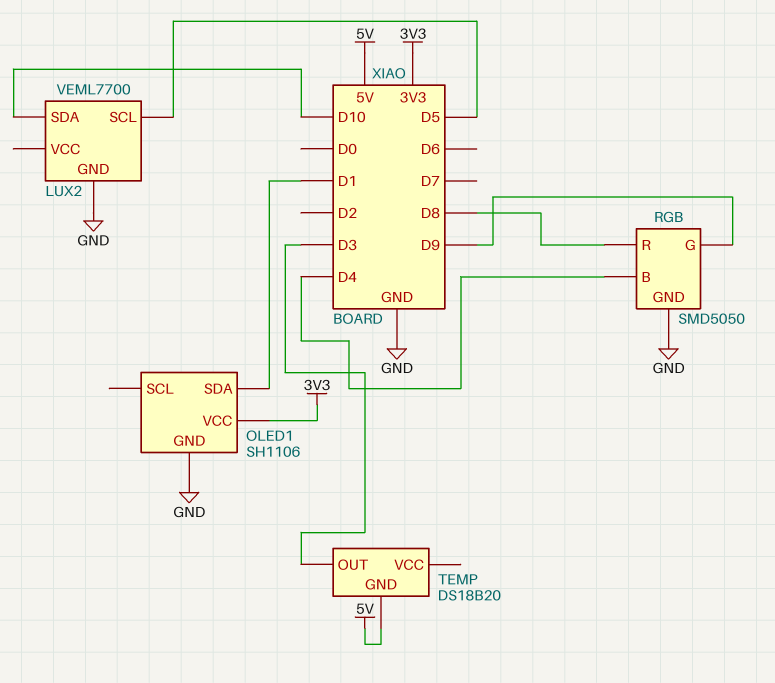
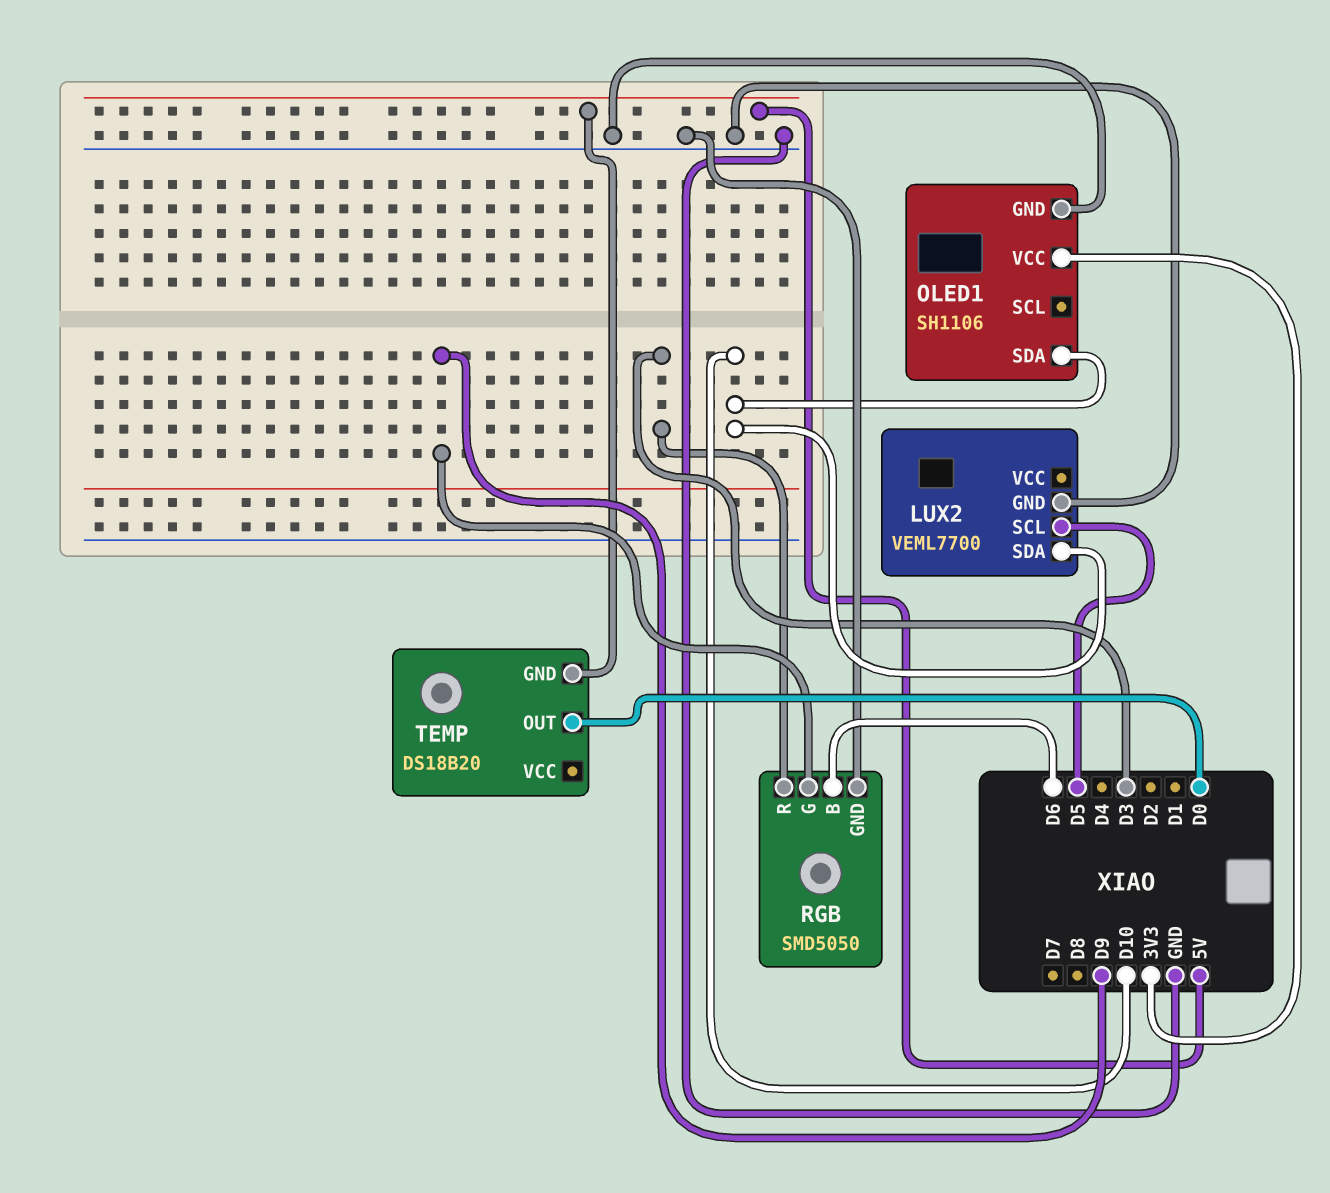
OLED1 pin SDA: D1 -> D10
RGB pin B: D4 -> D6
RGB pin R: D8 -> D3
TEMP pin OUT: D3 -> D0

